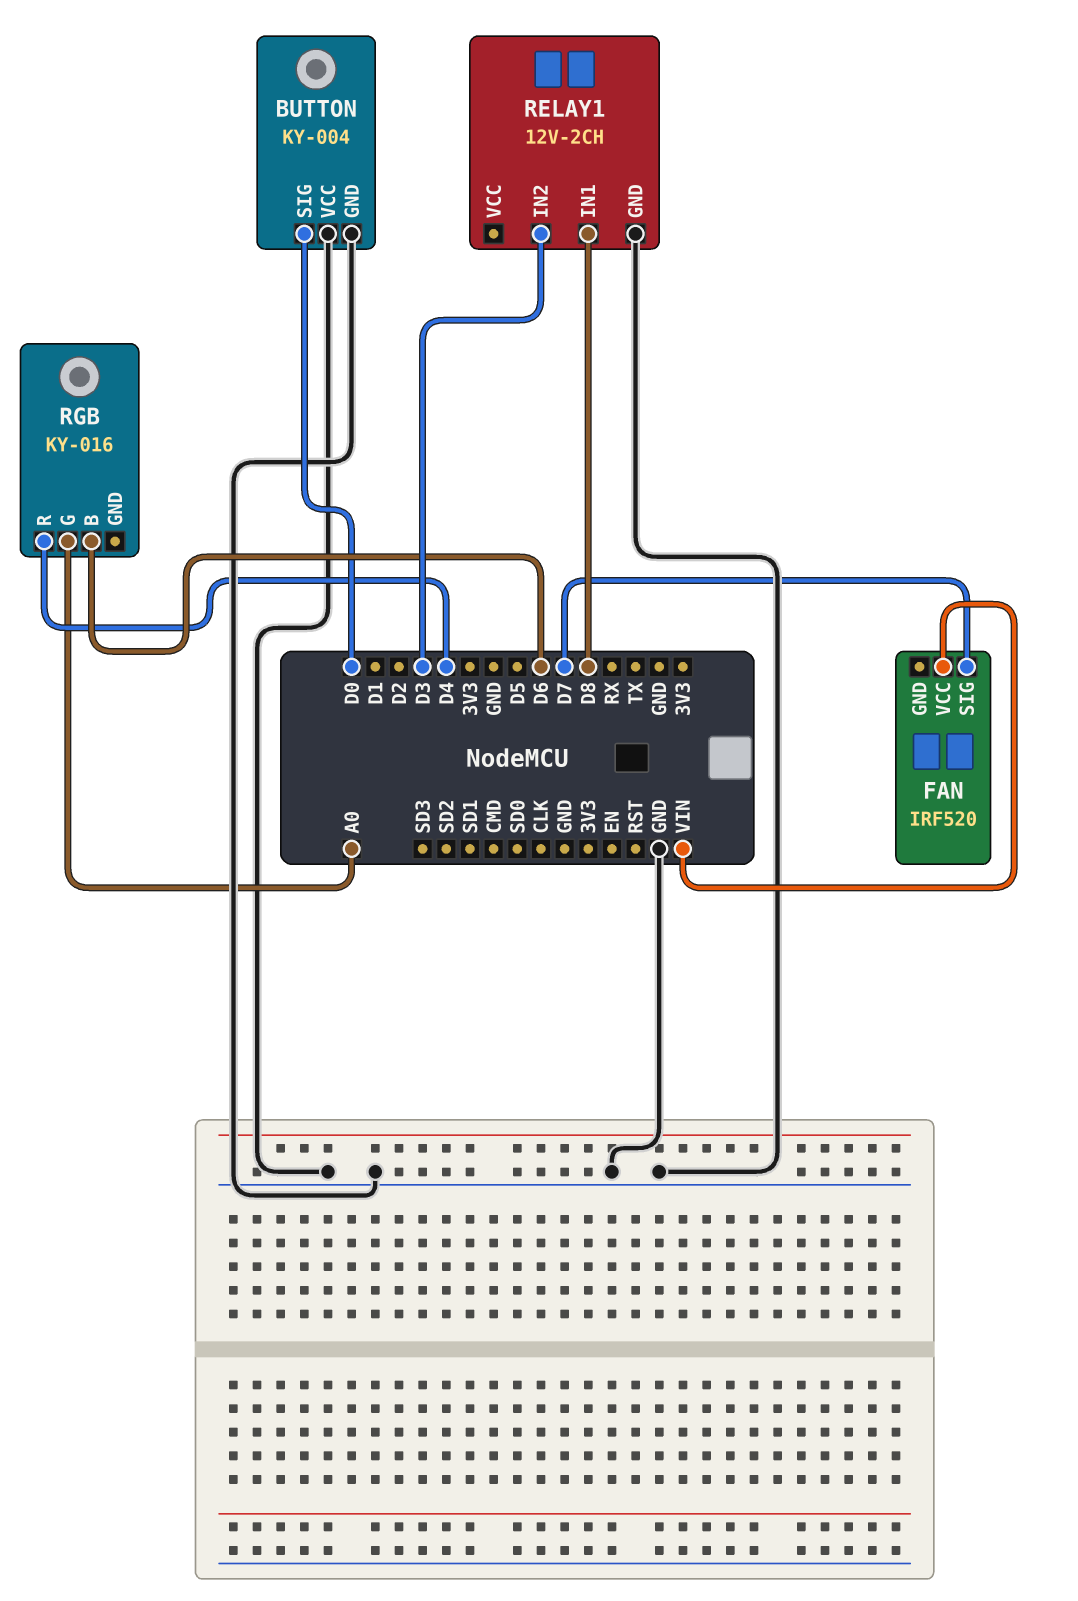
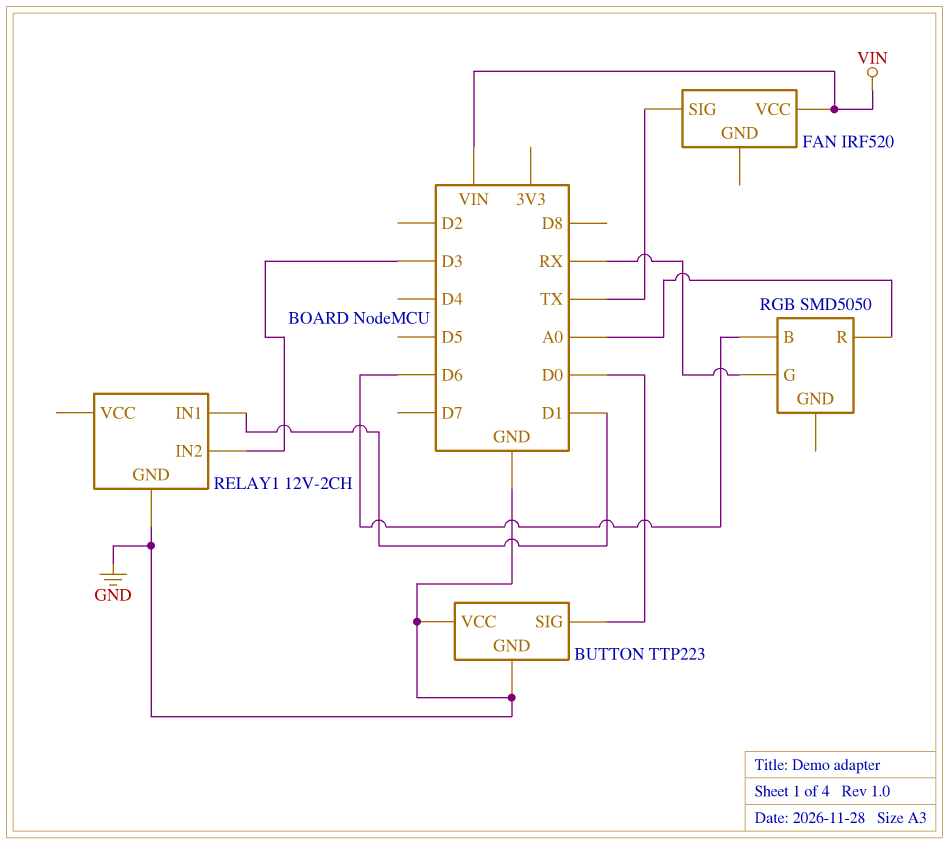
BUTTON: KY-004 -> TTP223
FAN pin SIG: D7 -> TX
RELAY1 pin IN1: D8 -> D1
RGB: KY-016 -> SMD5050
RGB pin G: A0 -> RX
RGB pin R: D4 -> A0

